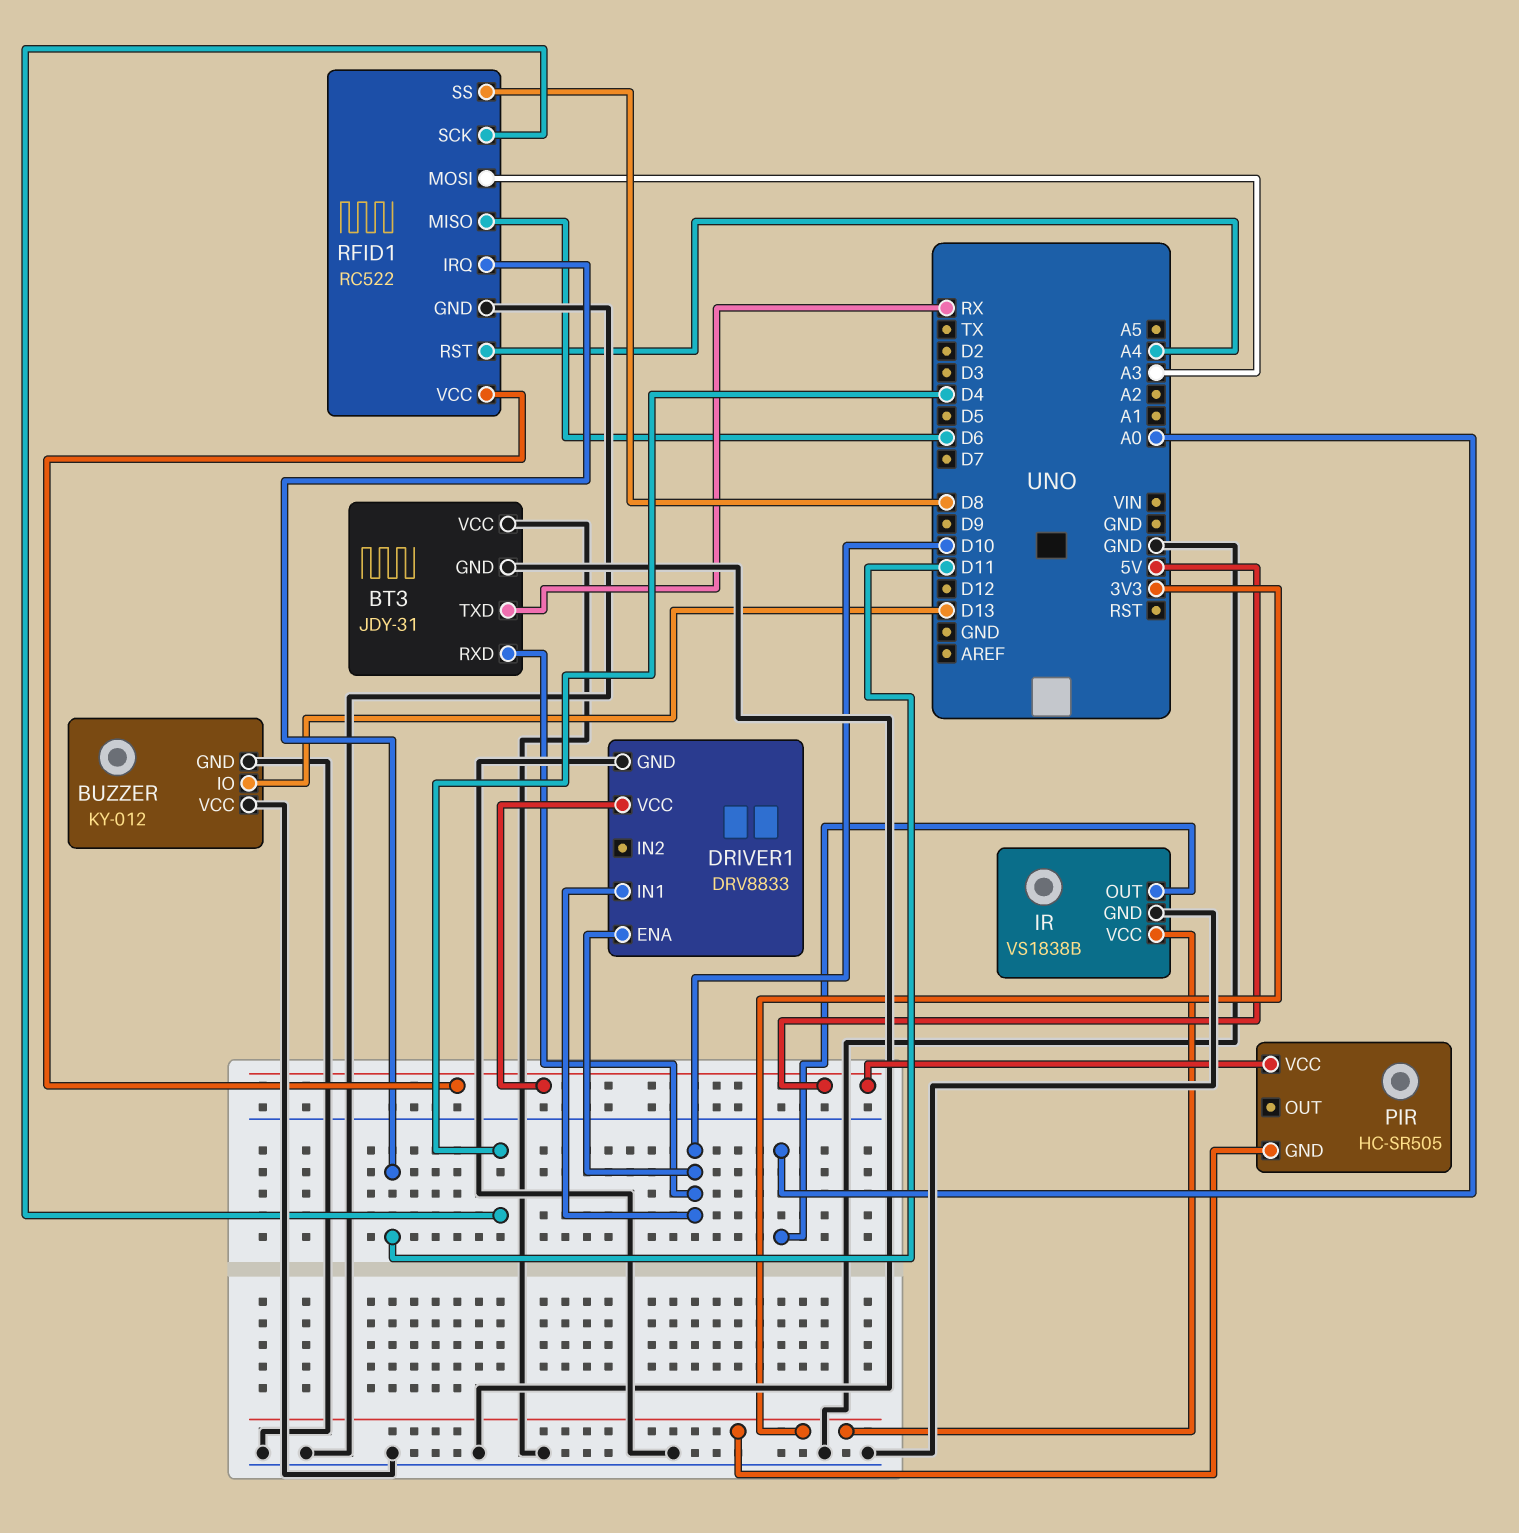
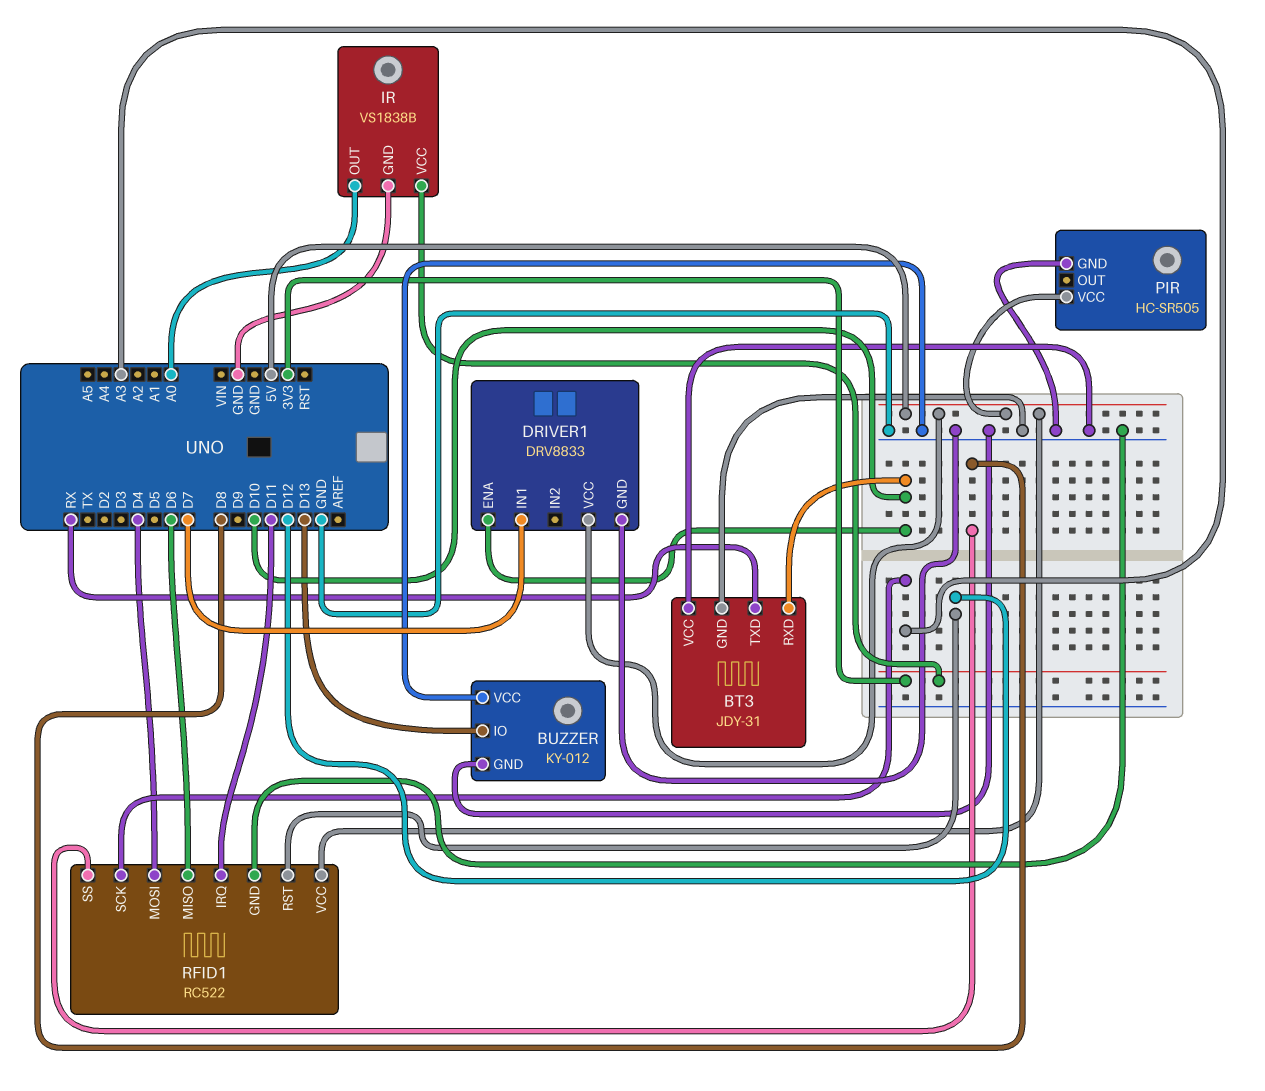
DRIVER1 pin IN1: D10 -> D7
PIR pin GND: 3V3 -> GND
RFID1 pin MOSI: A3 -> D4
RFID1 pin RST: A4 -> D12
RFID1 pin SCK: D4 -> A3

